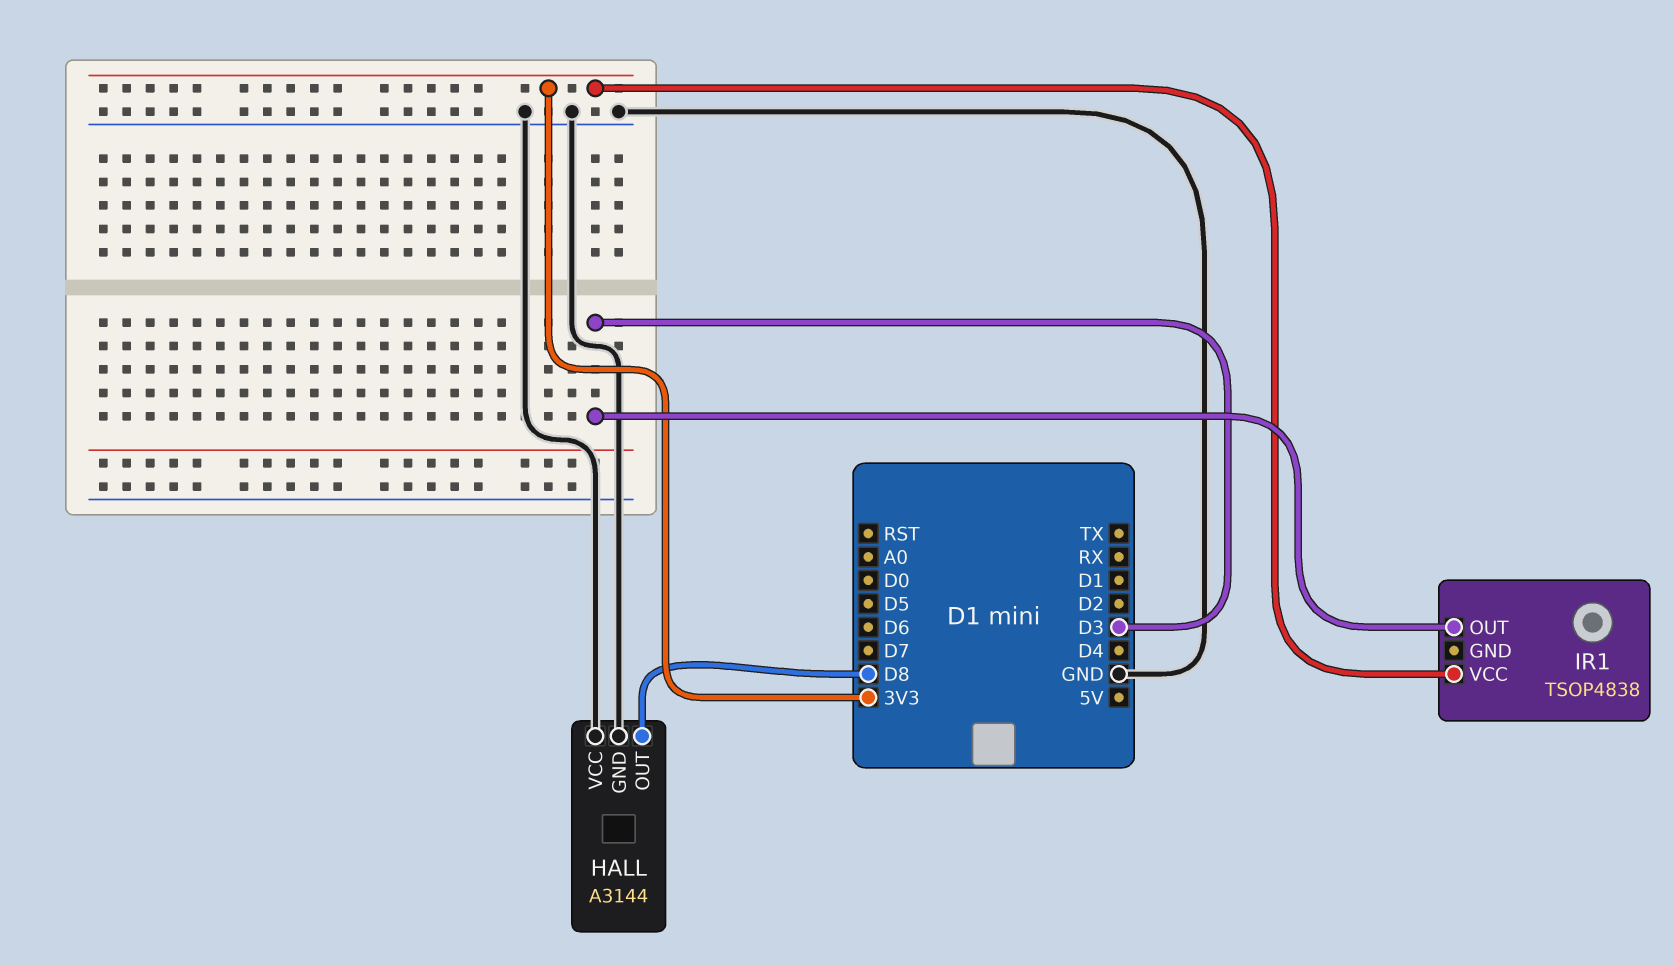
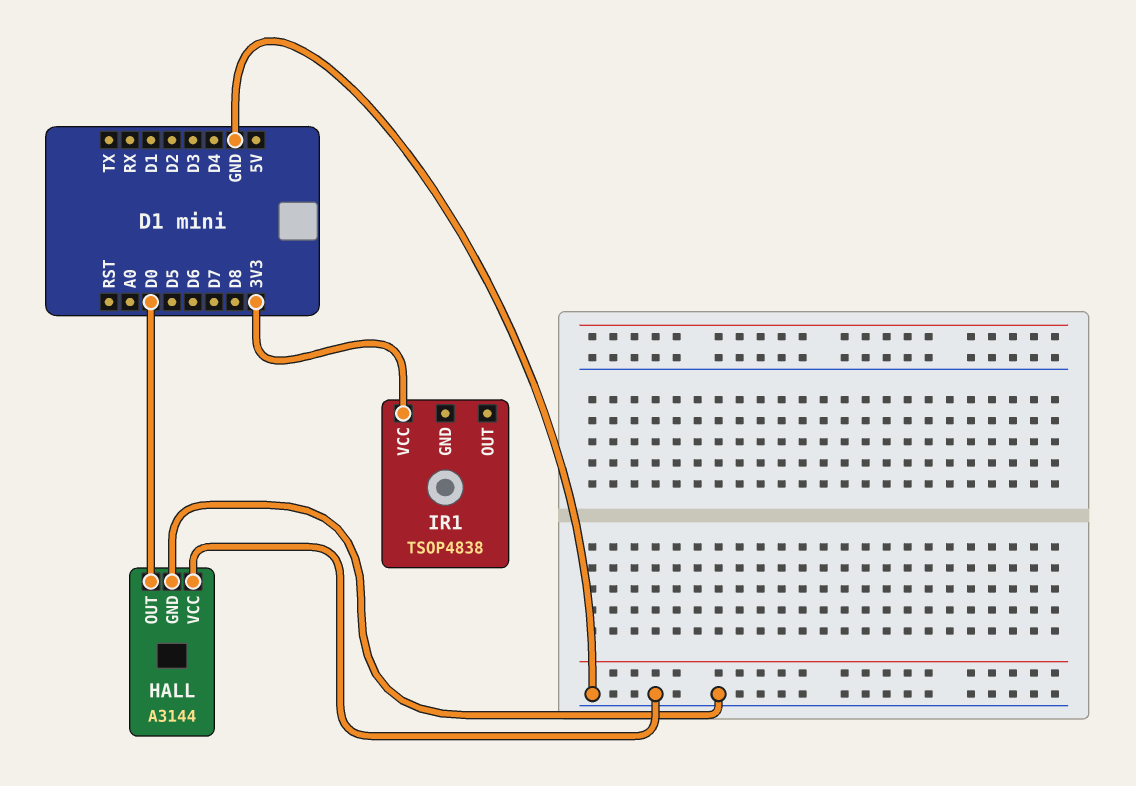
HALL pin OUT: D8 -> D0
IR1 pin OUT: D3 -> none

